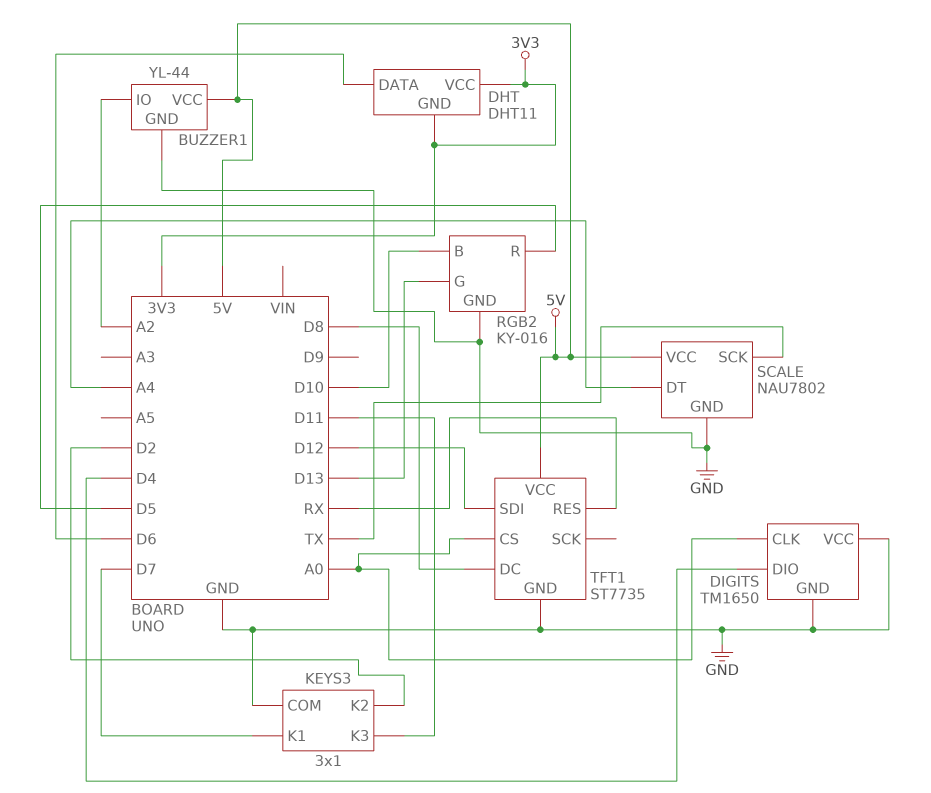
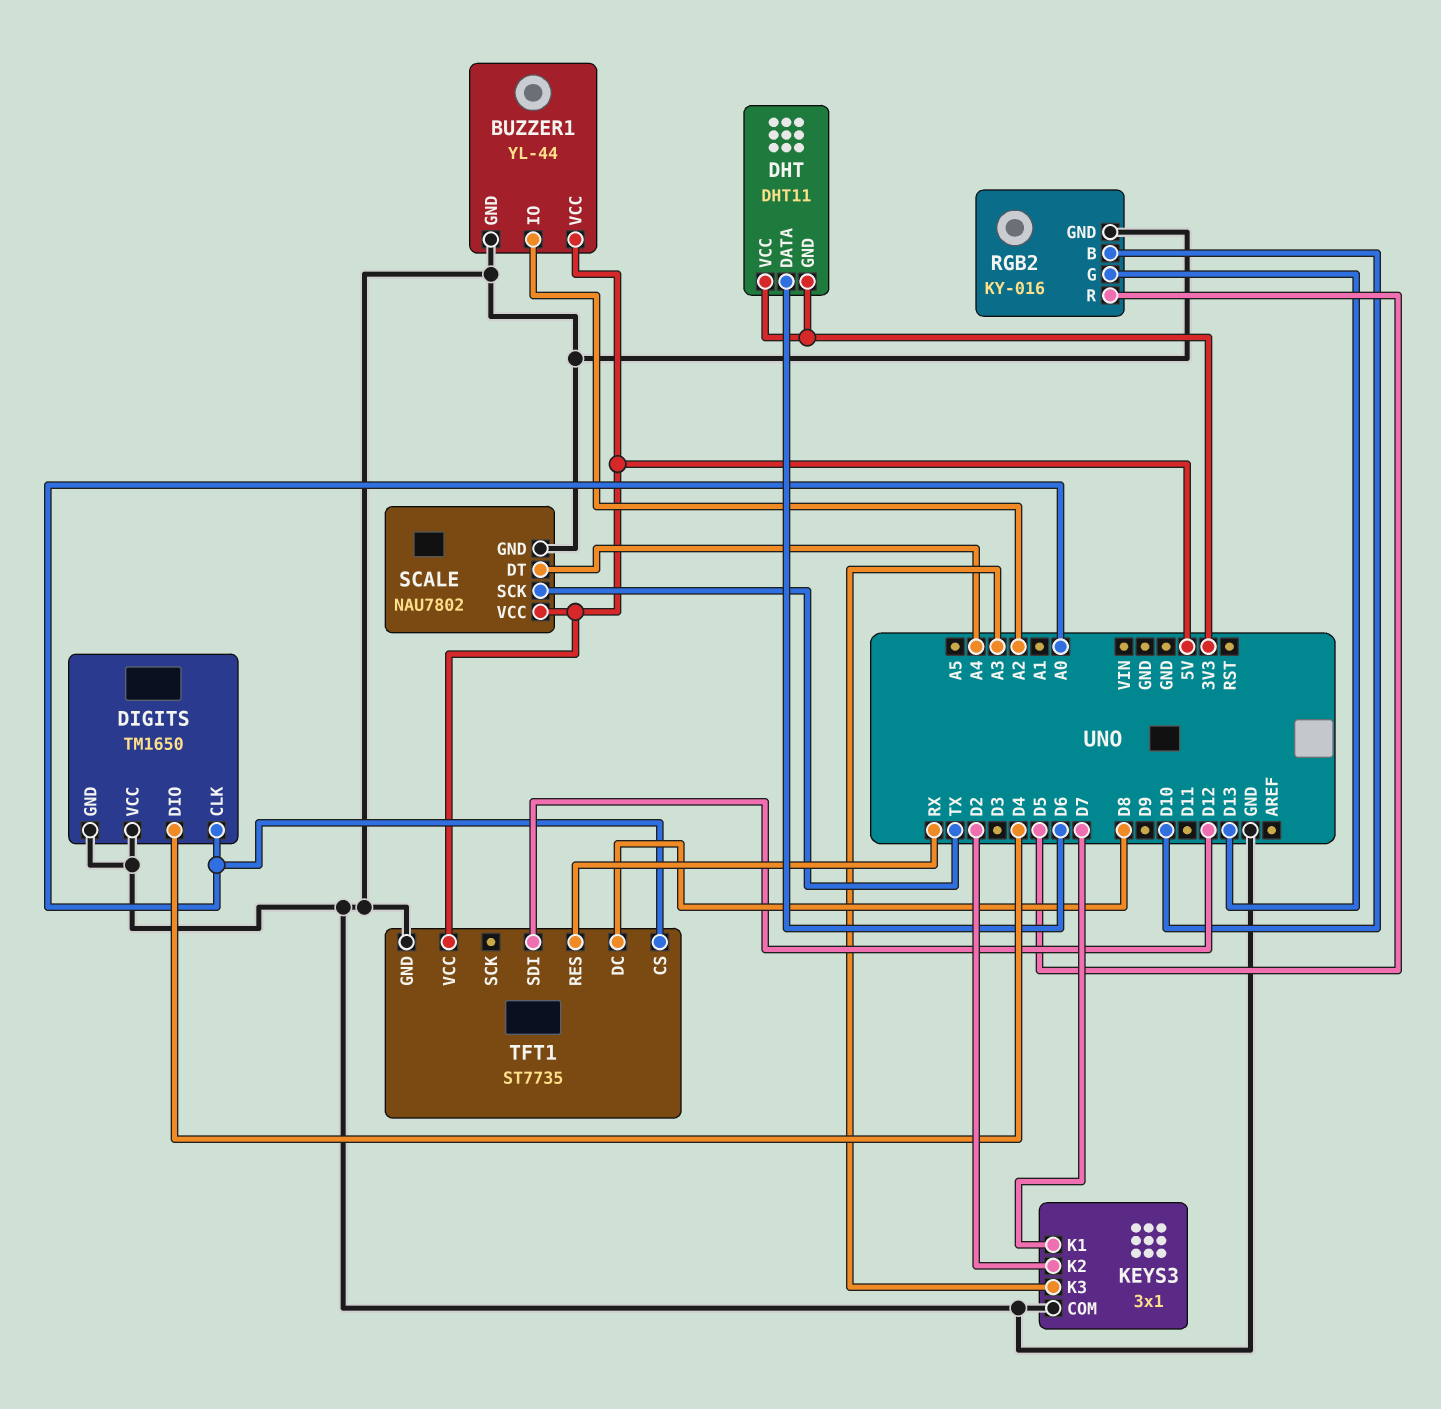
KEYS3 pin K3: D11 -> A3

